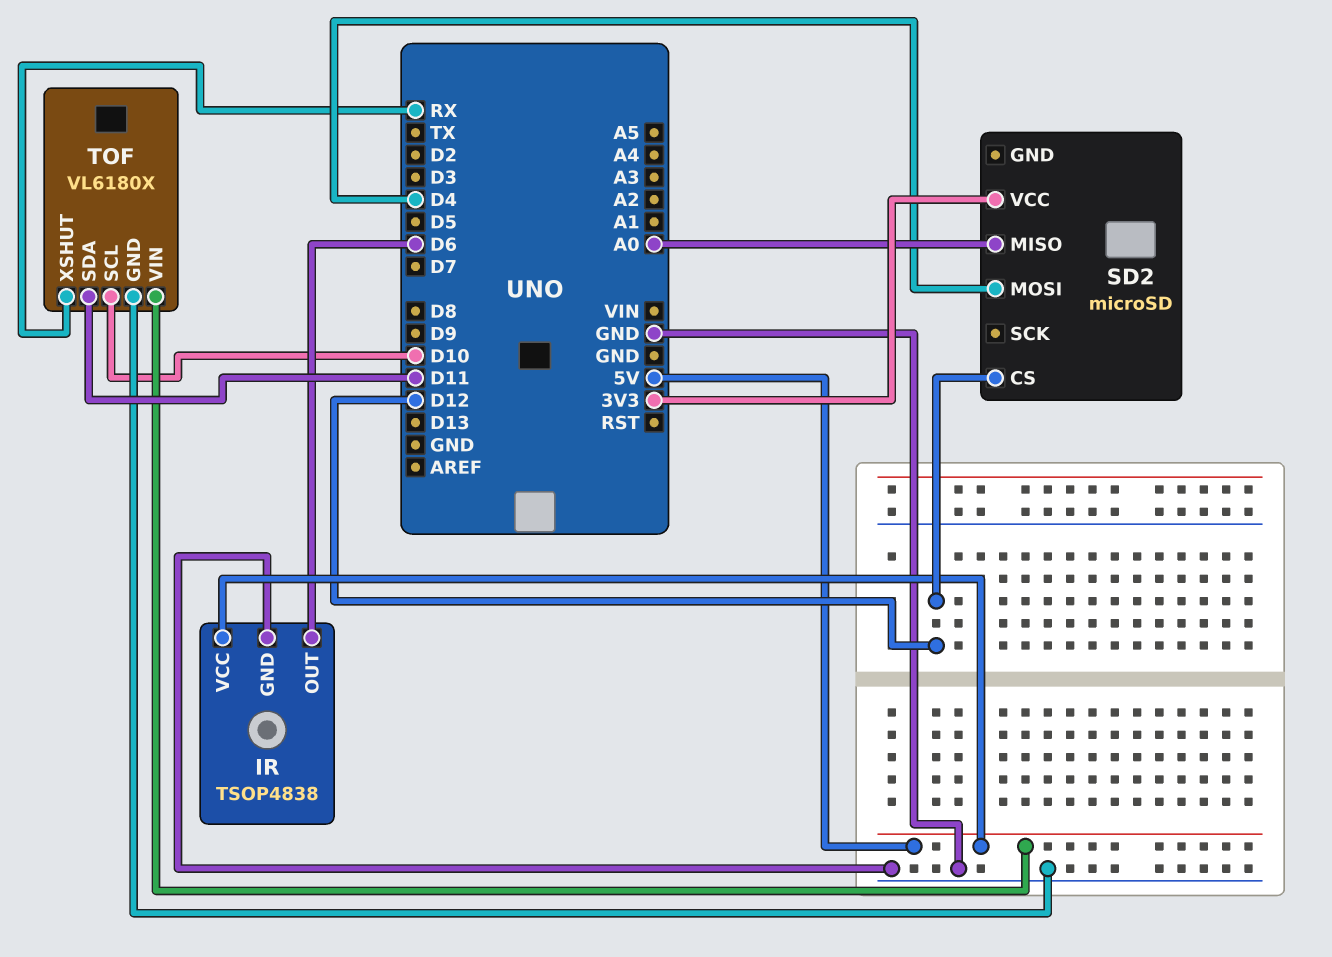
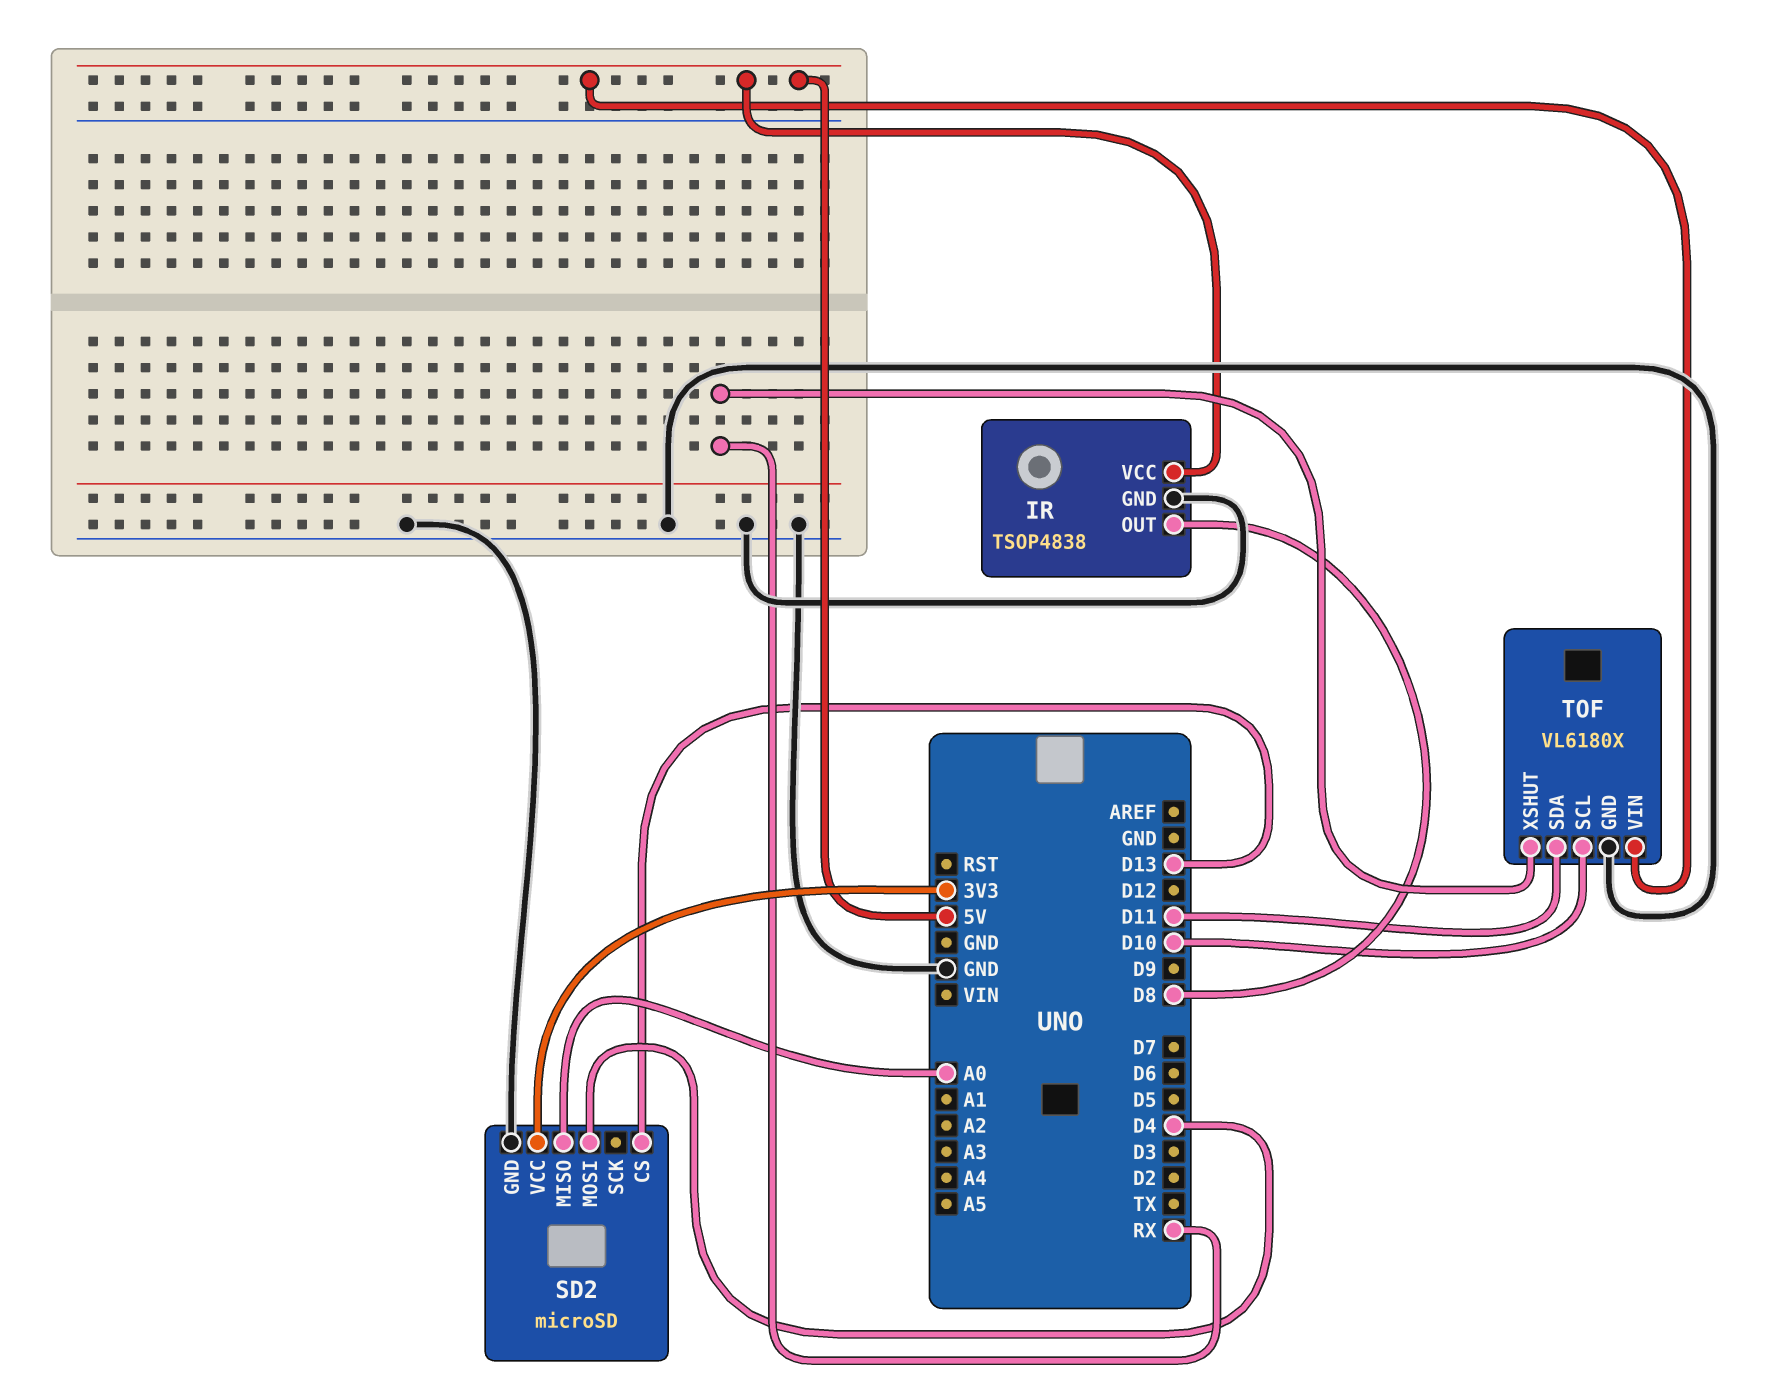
IR pin OUT: D6 -> D8
SD2 pin CS: D12 -> D13
SD2 pin GND: none -> GND

